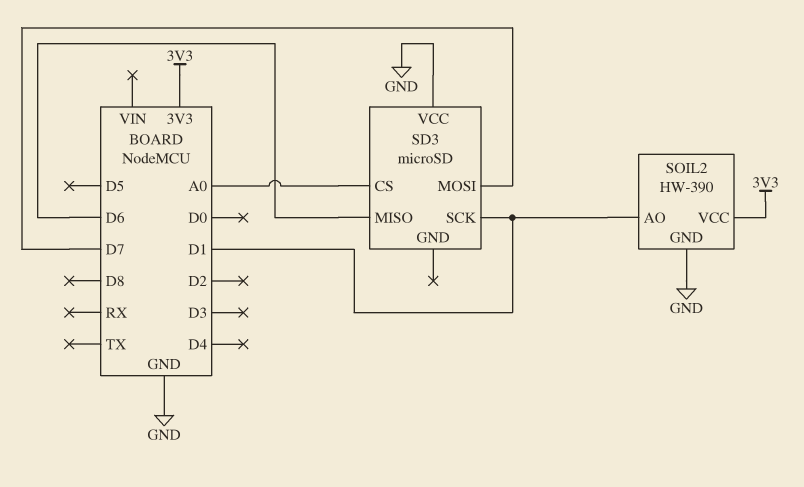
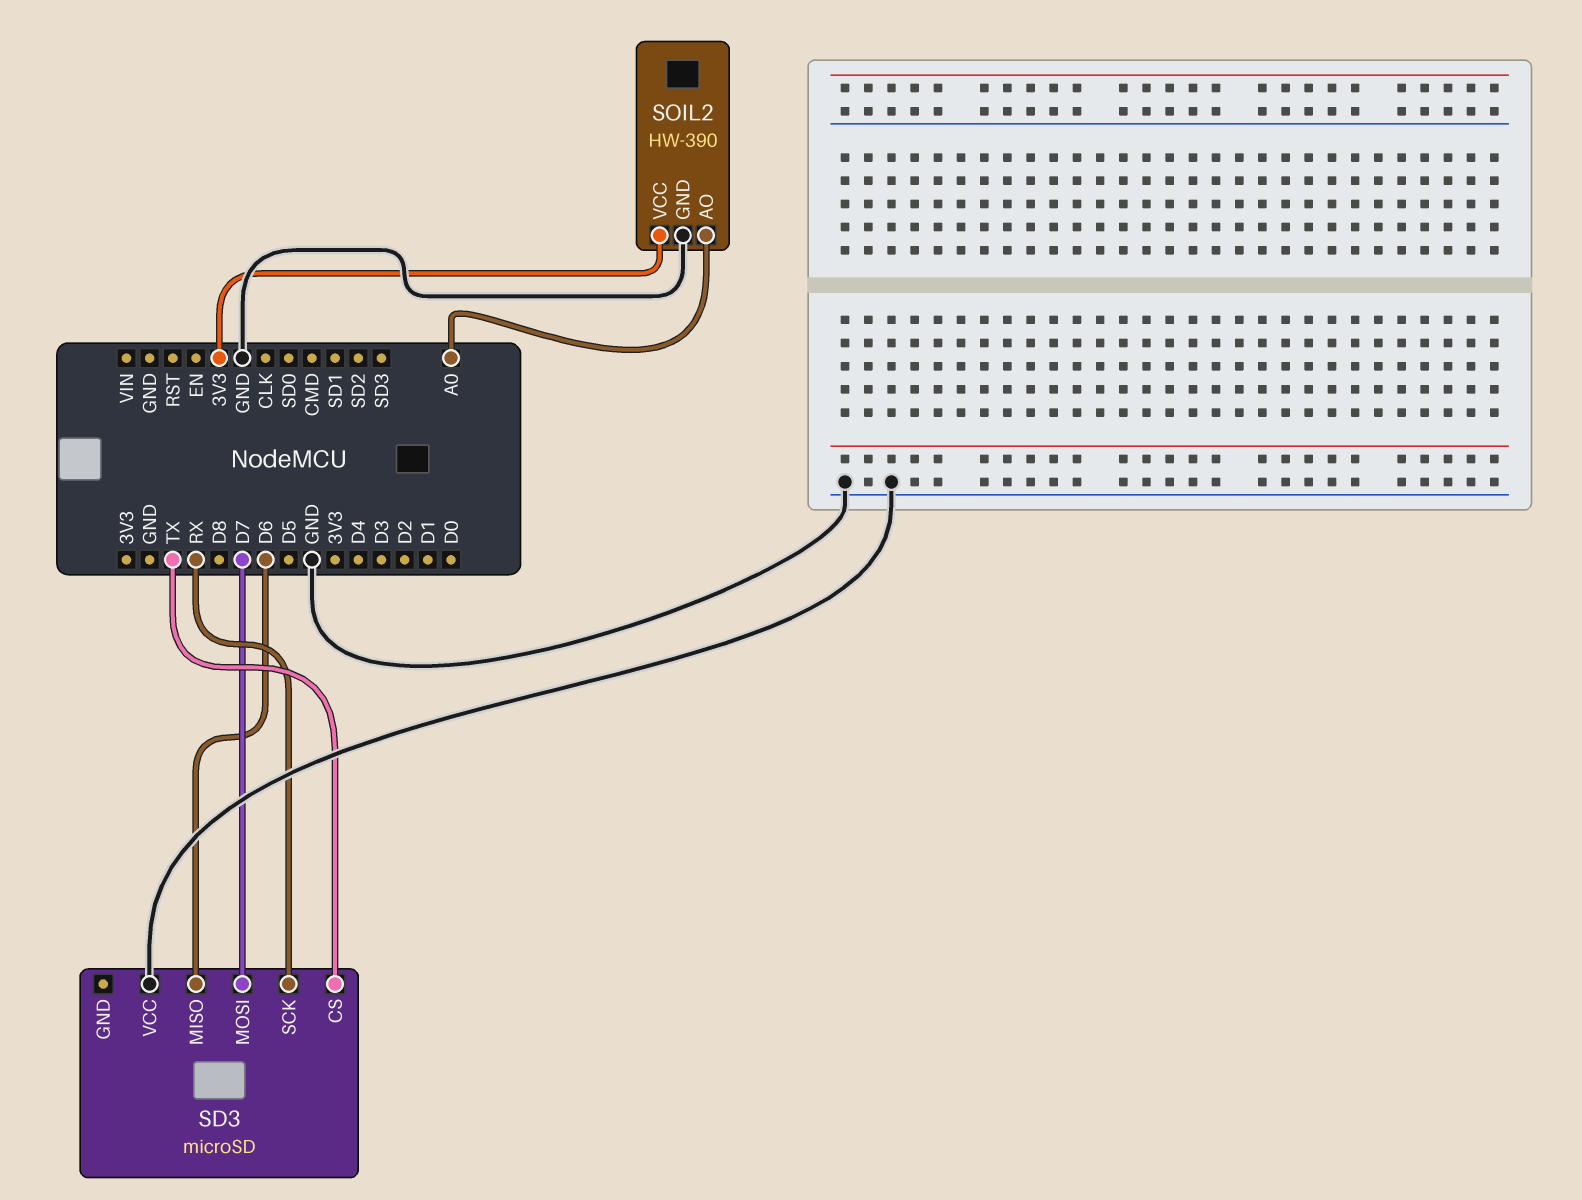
SD3 pin CS: A0 -> TX
SD3 pin SCK: D1 -> RX
SOIL2 pin AO: D1 -> A0

